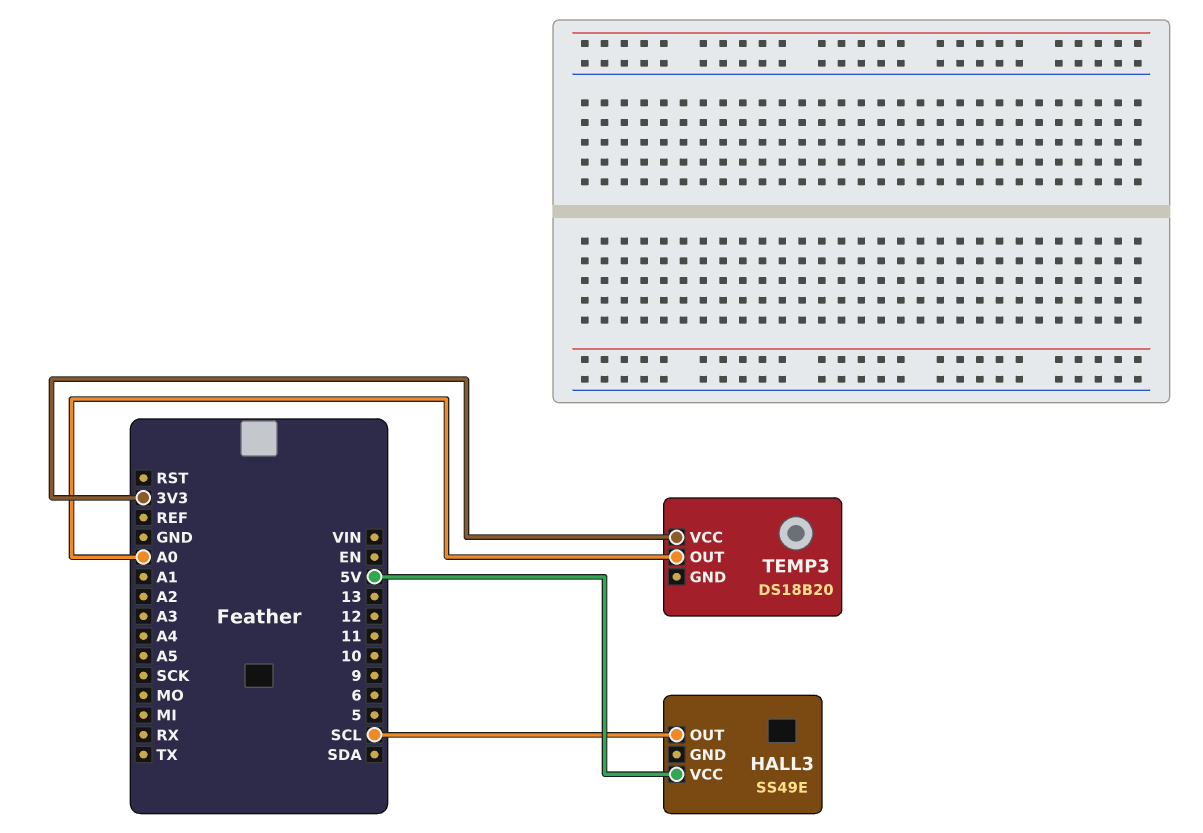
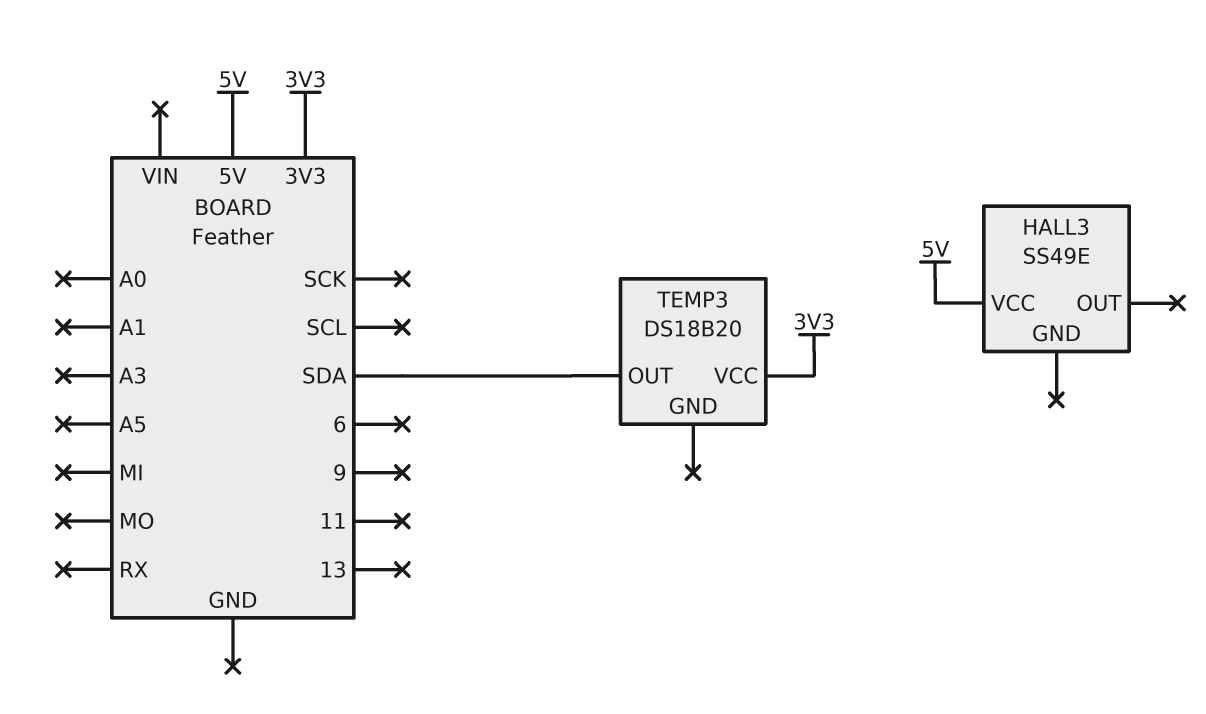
HALL3 pin OUT: SCL -> none
TEMP3 pin OUT: A0 -> SDA

